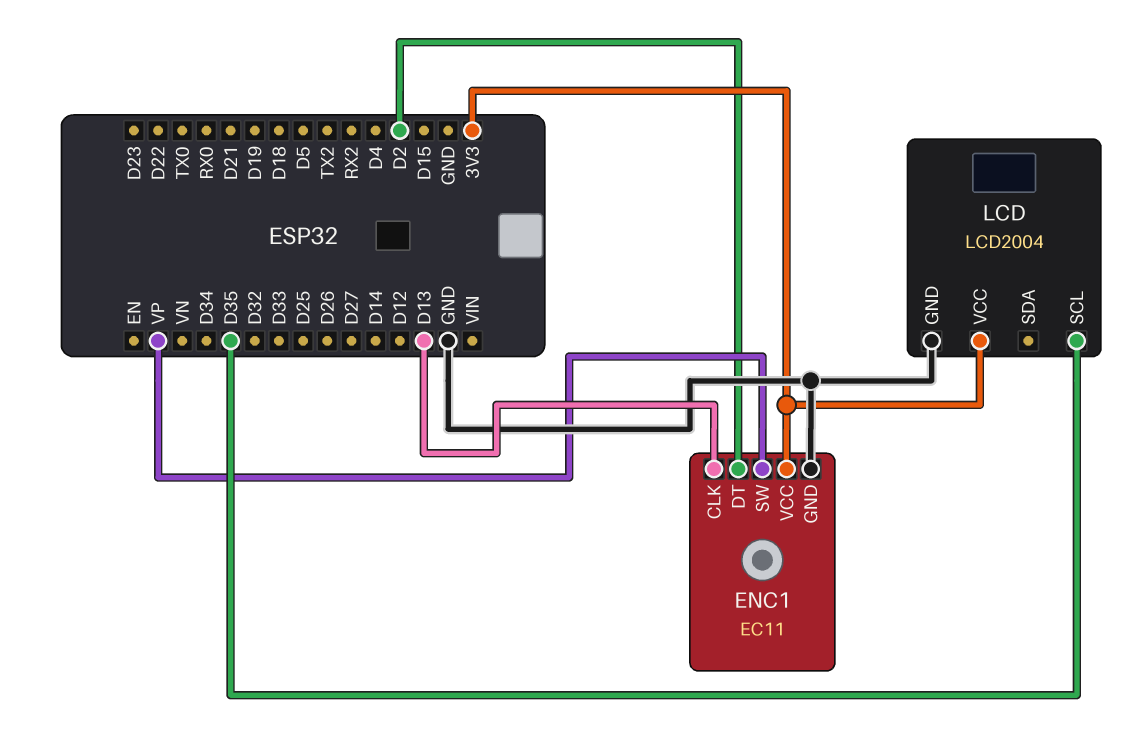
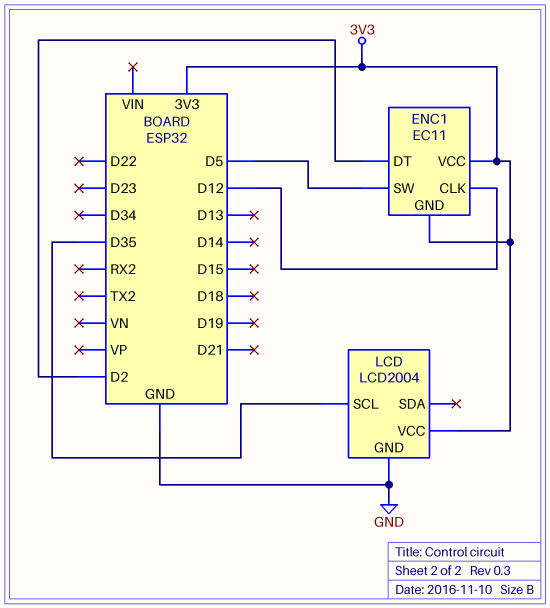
ENC1 pin CLK: D13 -> D12
ENC1 pin GND: GND -> 3V3
ENC1 pin SW: VP -> D5

